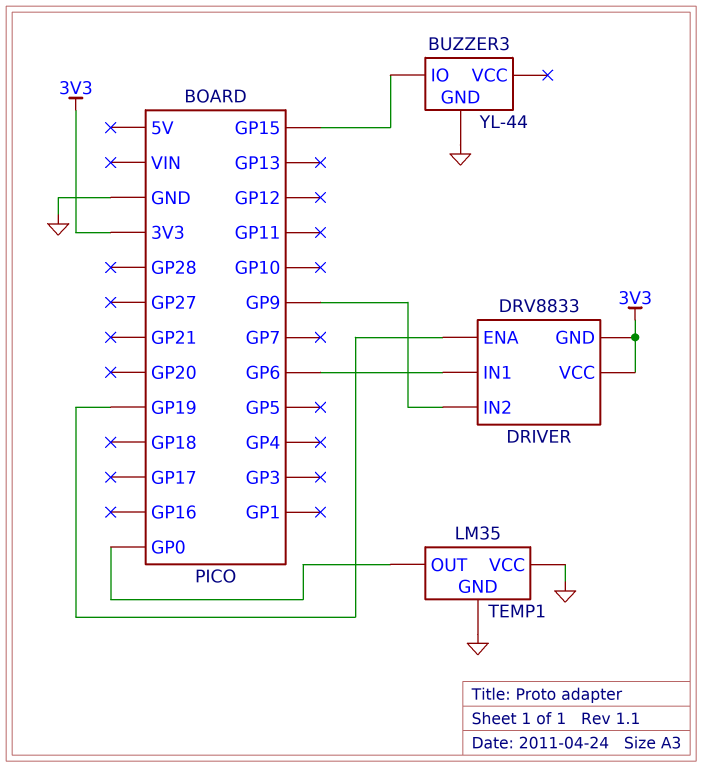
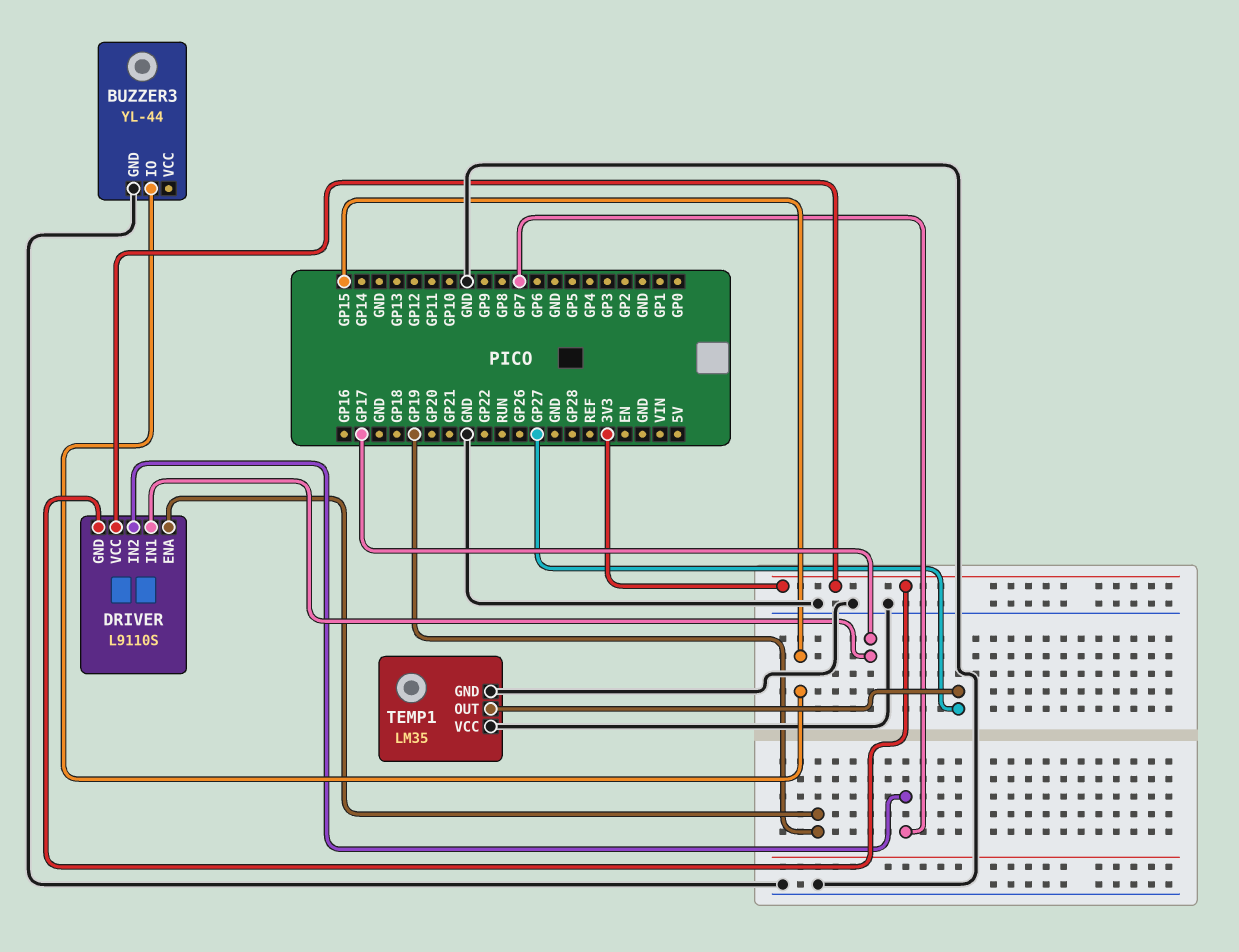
DRIVER: DRV8833 -> L9110S
DRIVER pin IN1: GP6 -> GP17
DRIVER pin IN2: GP9 -> GP7
TEMP1 pin OUT: GP0 -> GP27

